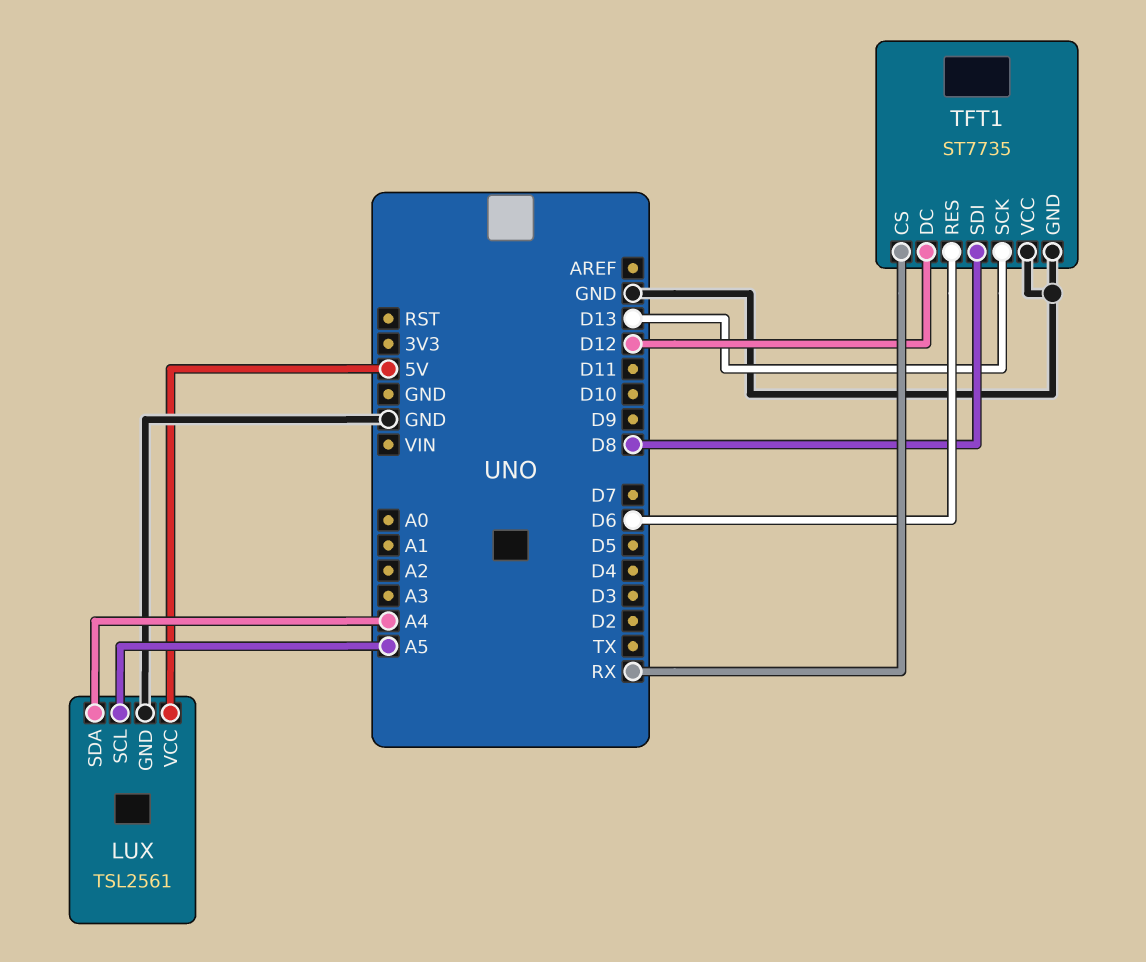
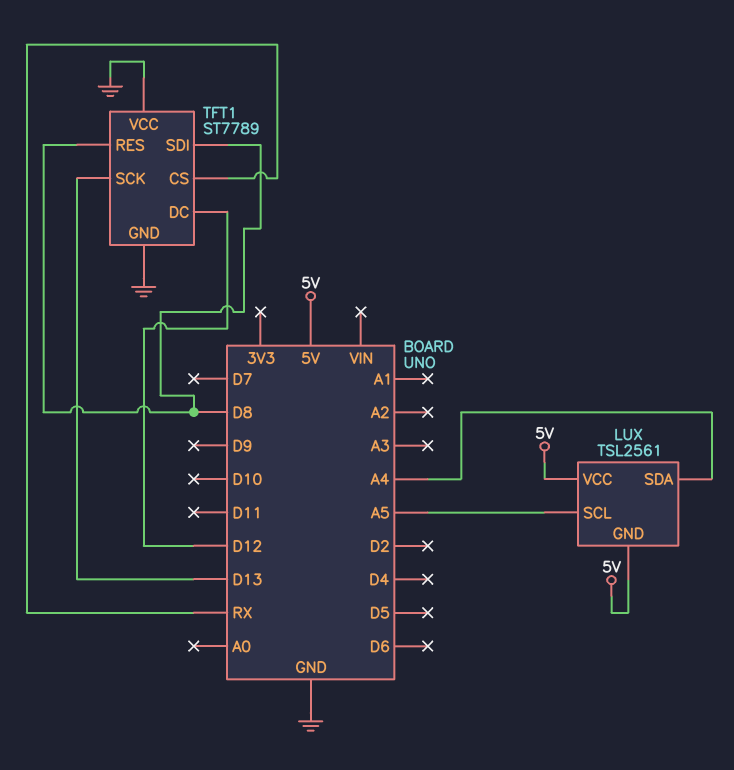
LUX pin GND: GND -> 5V
TFT1: ST7735 -> ST7789
TFT1 pin RES: D6 -> D8

